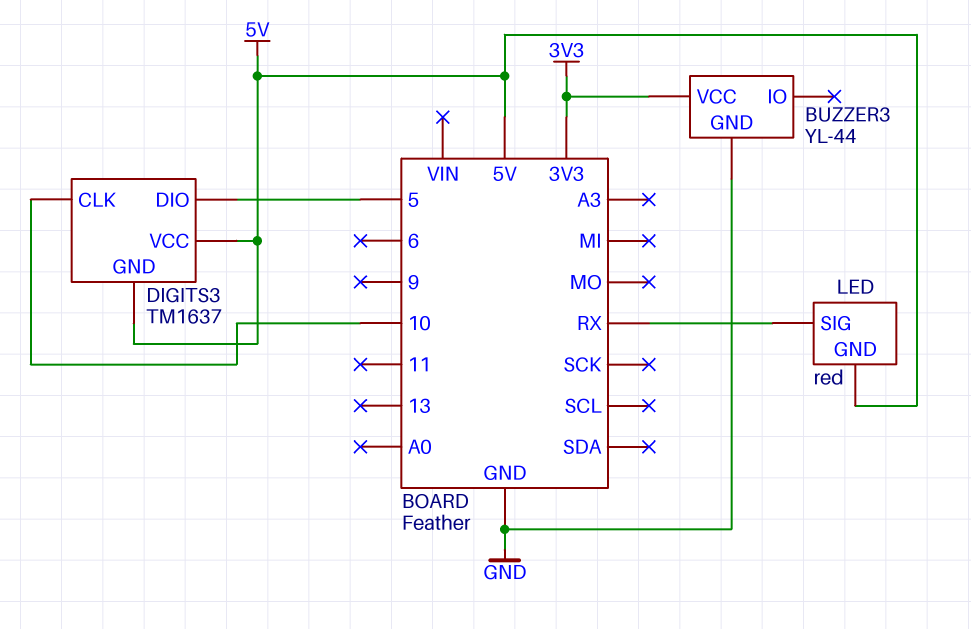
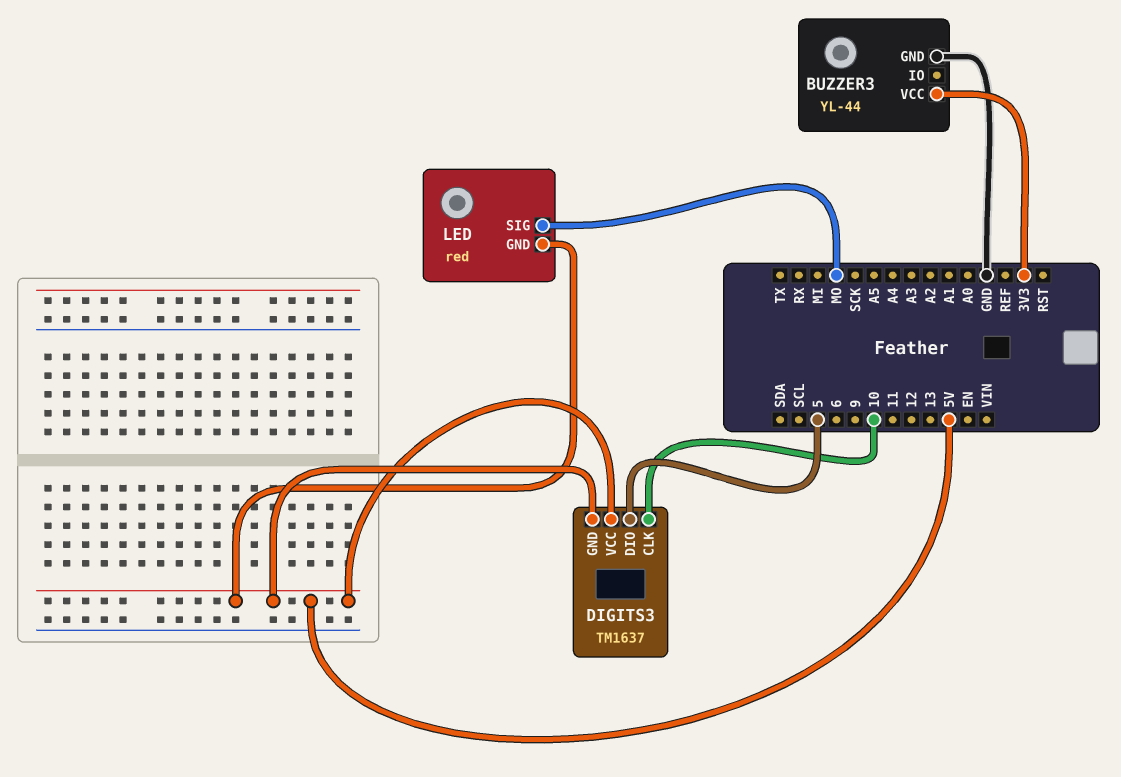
LED pin SIG: RX -> MO

